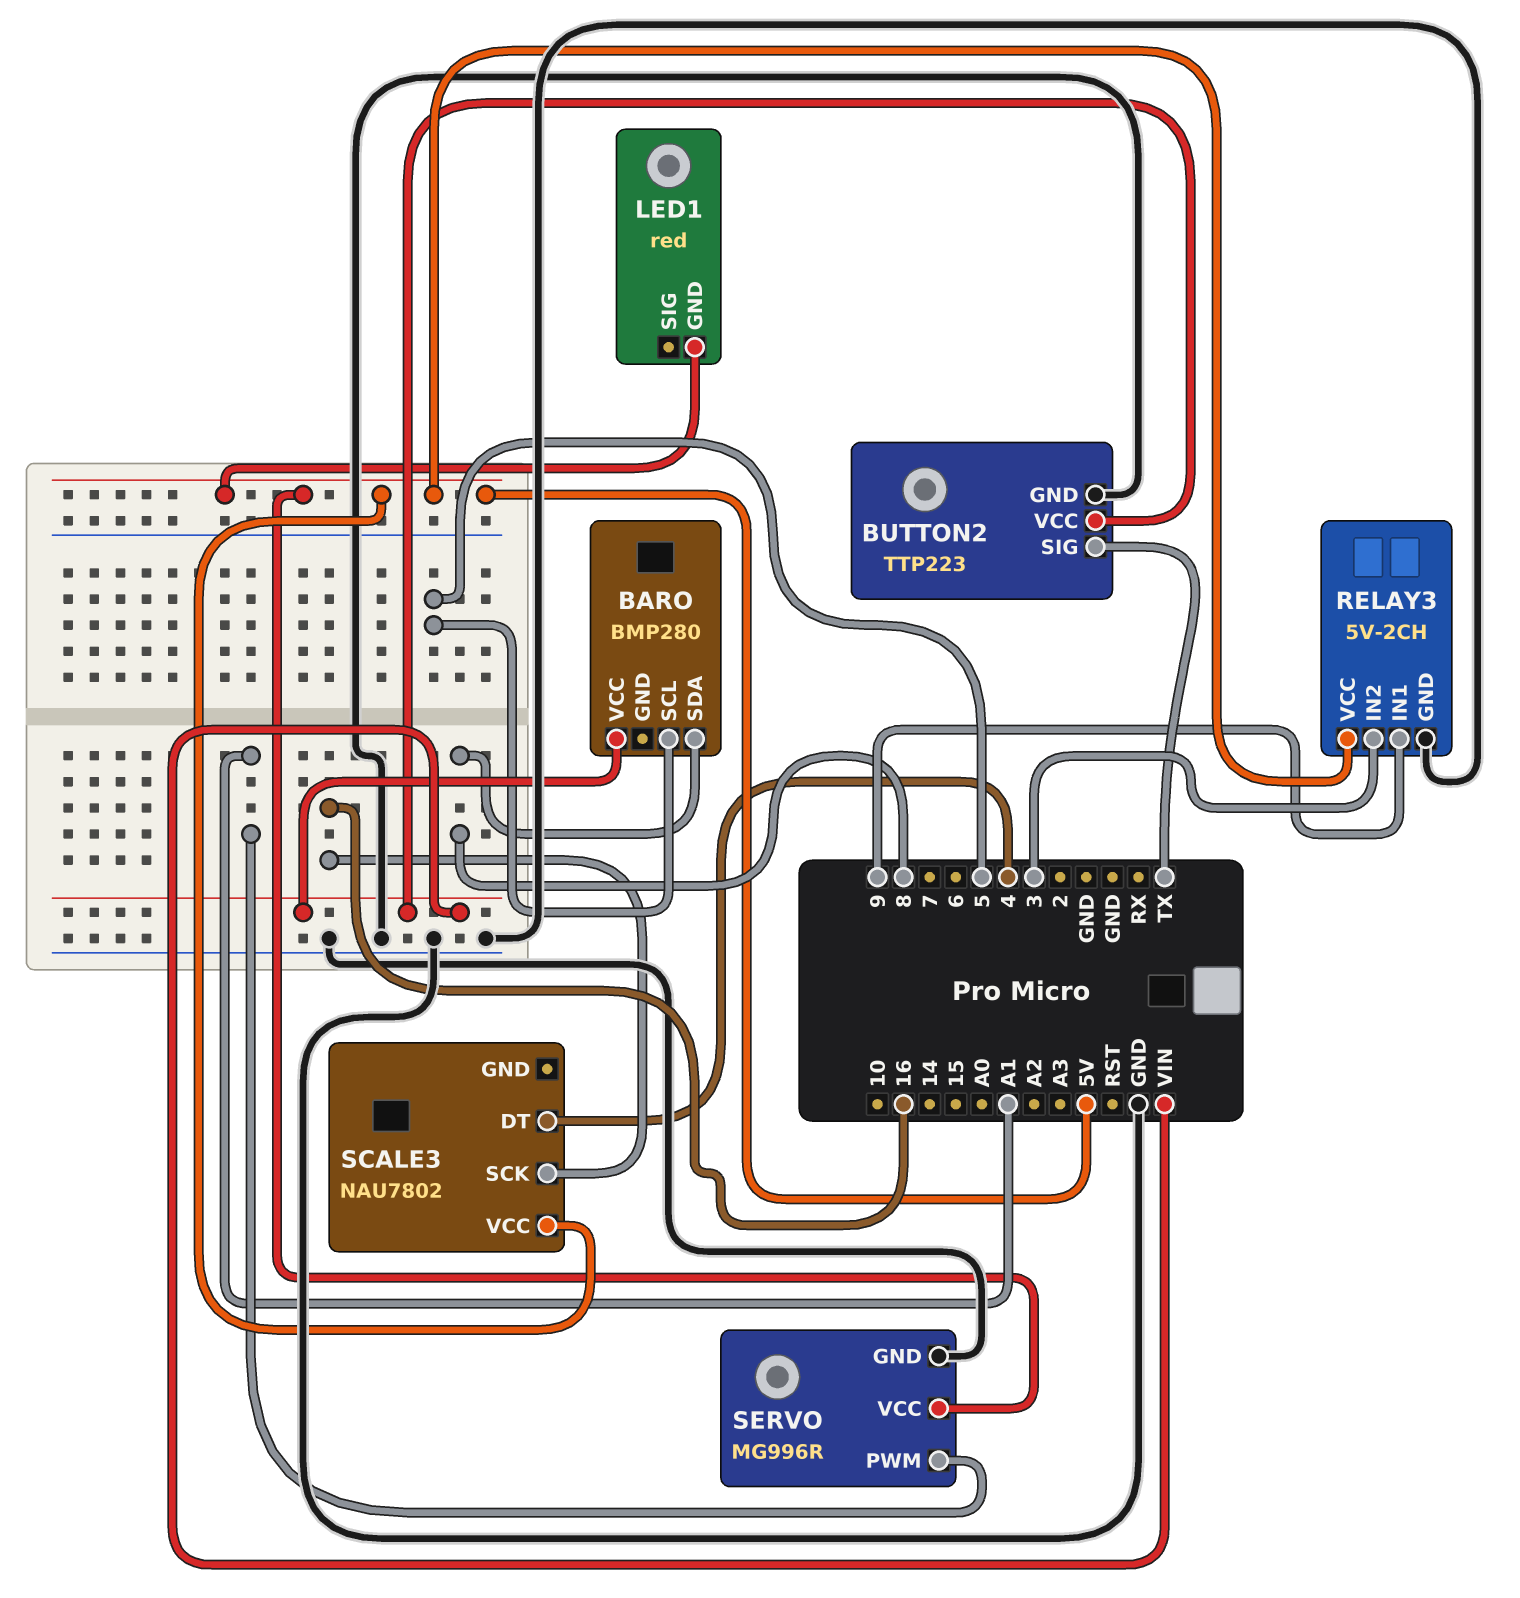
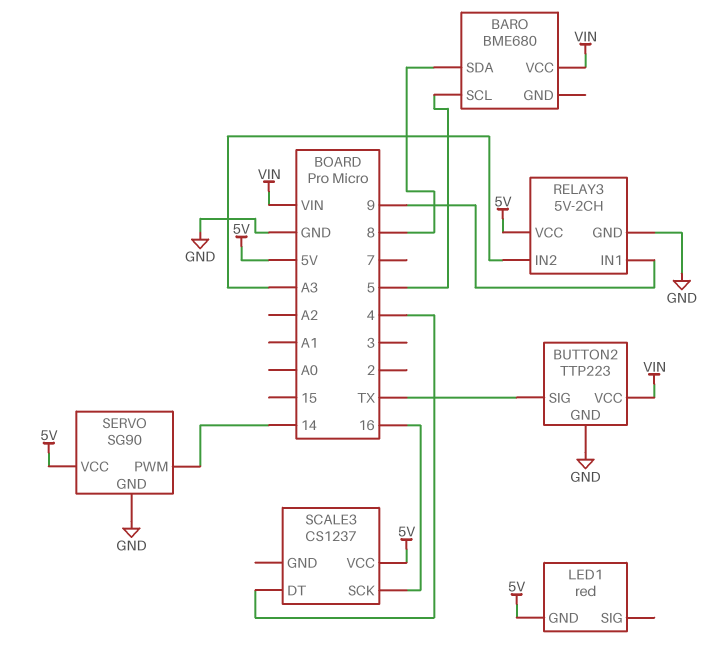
BARO: BMP280 -> BME680
RELAY3 pin IN2: 3 -> A3
SCALE3: NAU7802 -> CS1237
SERVO: MG996R -> SG90
SERVO pin PWM: A1 -> 14

